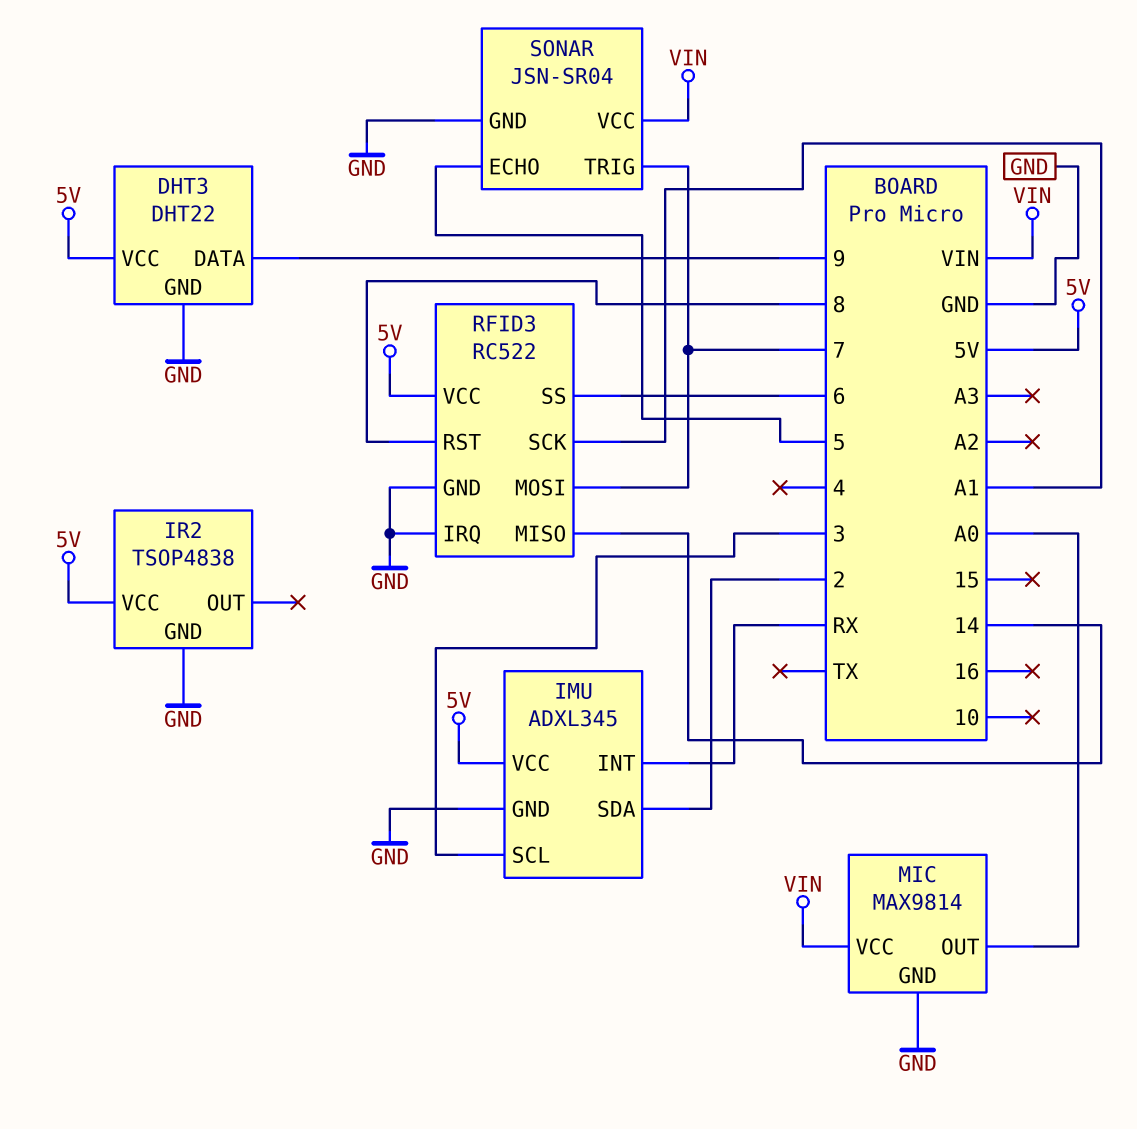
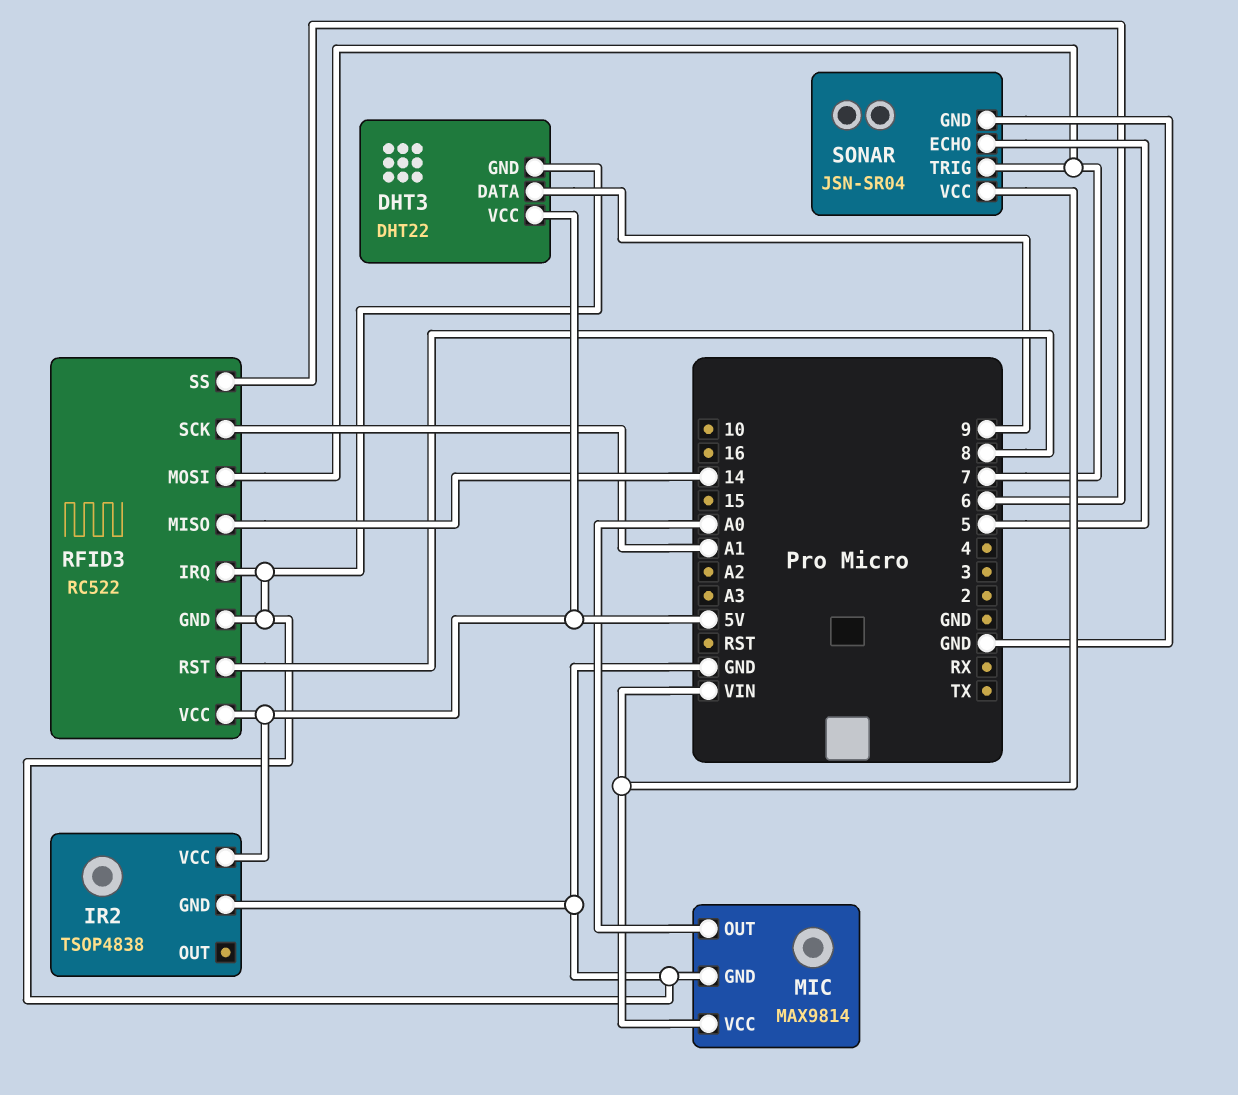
IMU: ADXL345 -> none
IMU pin GND: GND -> none
IMU pin INT: RX -> none
IMU pin SCL: 3 -> none
IMU pin SDA: 2 -> none
IMU pin VCC: 5V -> none

